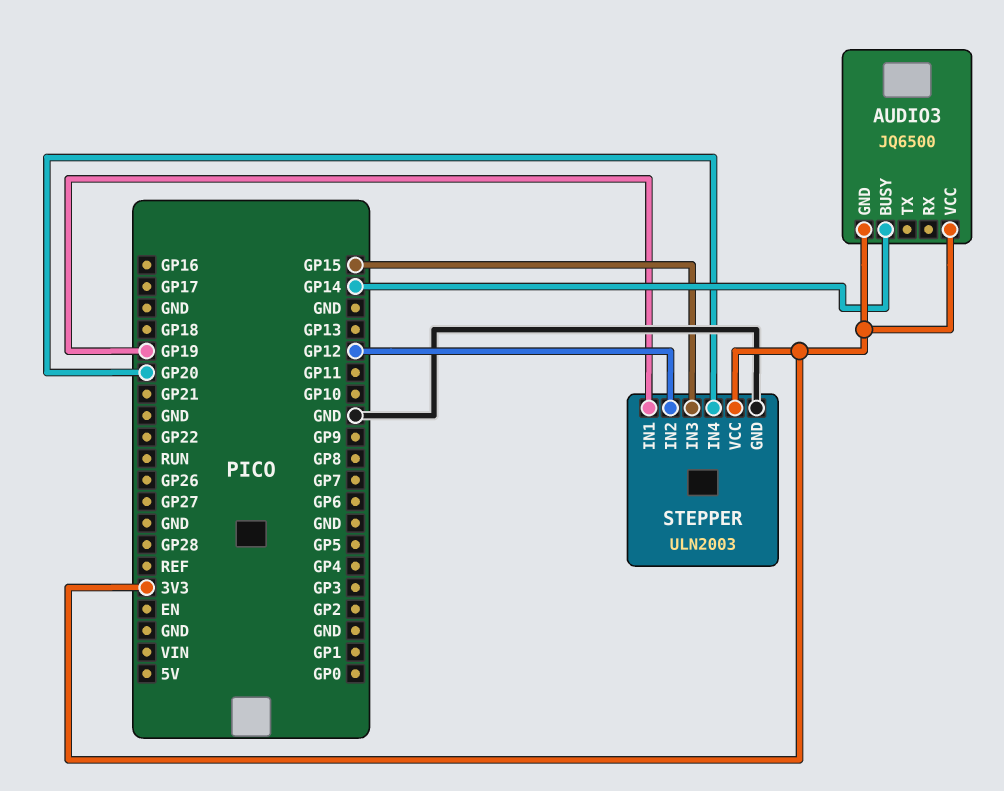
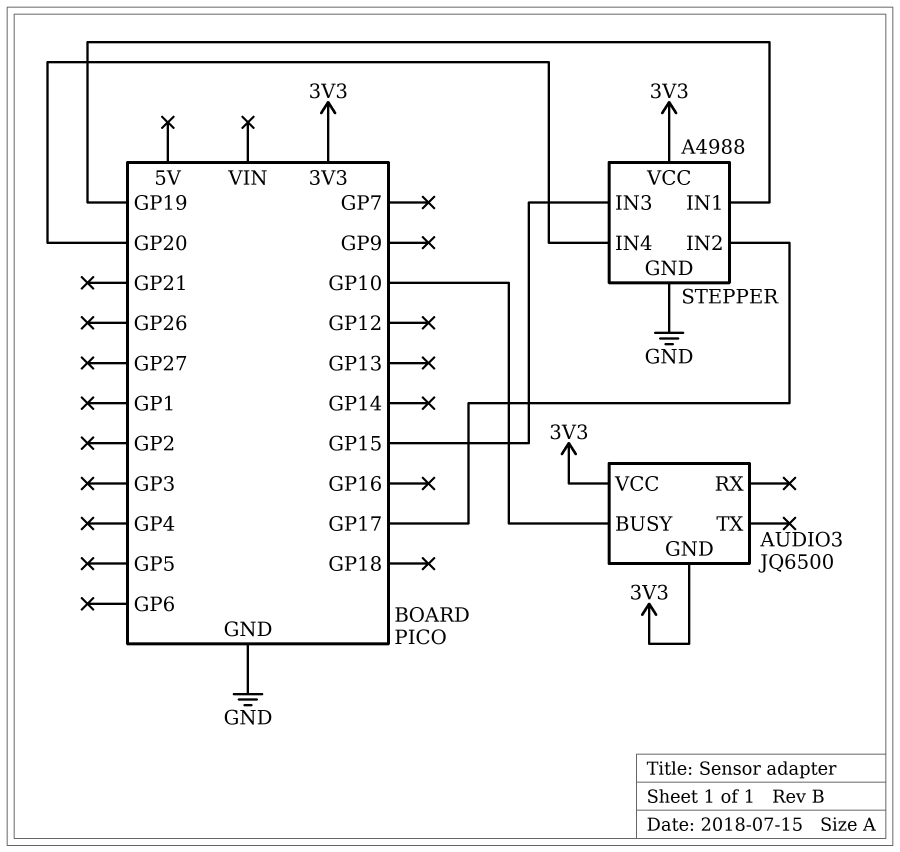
AUDIO3 pin BUSY: GP14 -> GP10
STEPPER: ULN2003 -> A4988
STEPPER pin IN2: GP12 -> GP17

